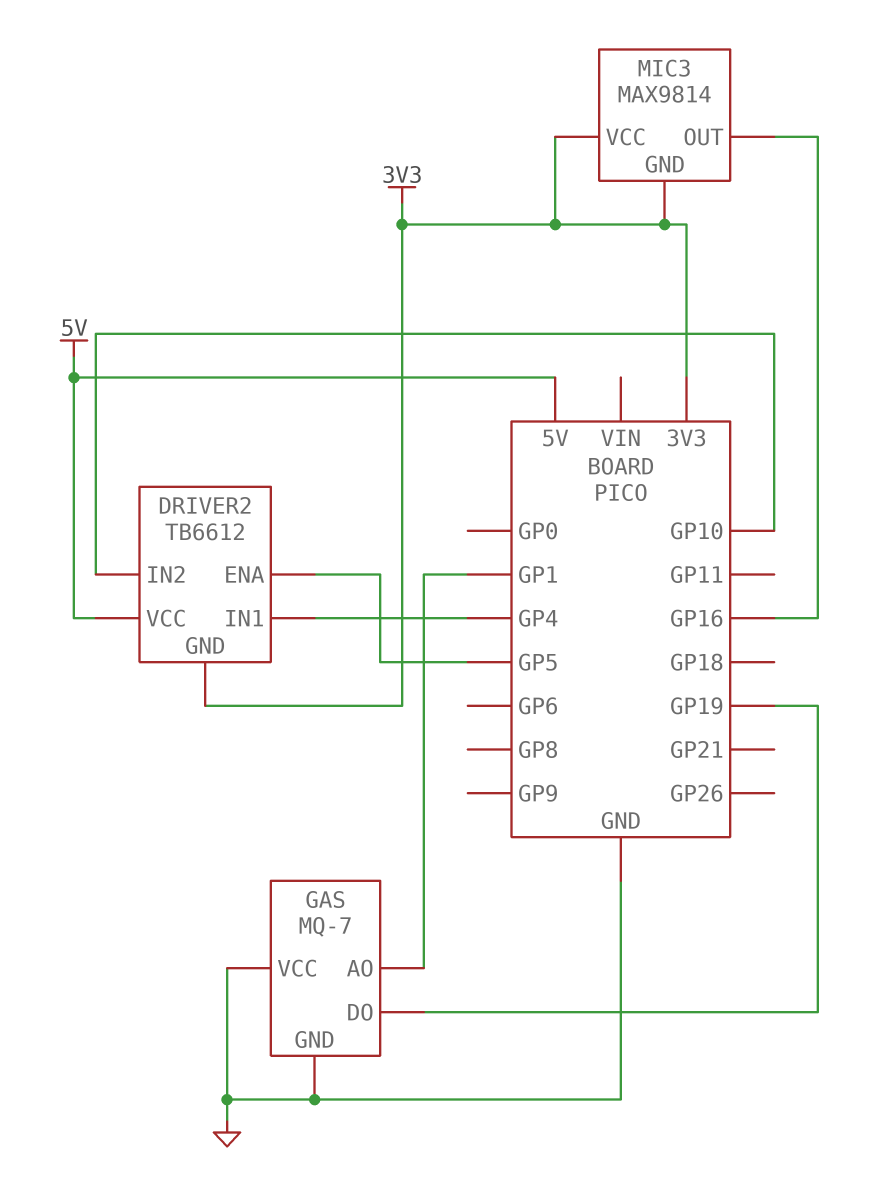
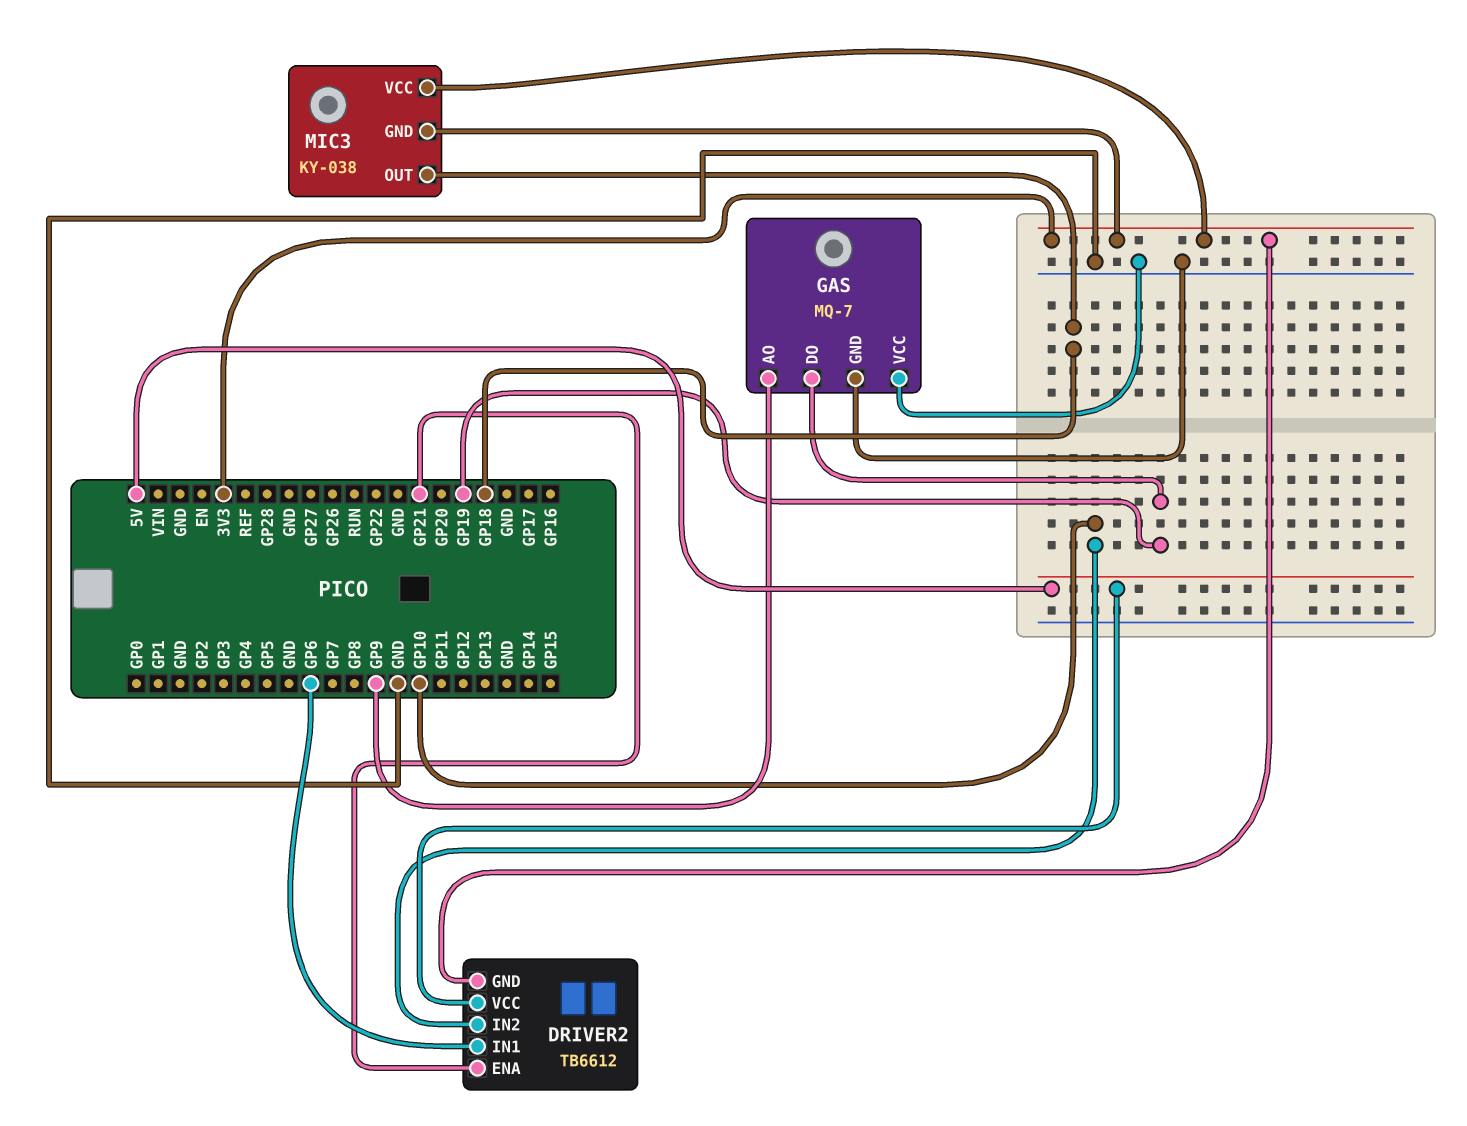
DRIVER2 pin ENA: GP5 -> GP21
DRIVER2 pin IN1: GP4 -> GP6
GAS pin AO: GP1 -> GP9
MIC3: MAX9814 -> KY-038
MIC3 pin OUT: GP16 -> GP18

